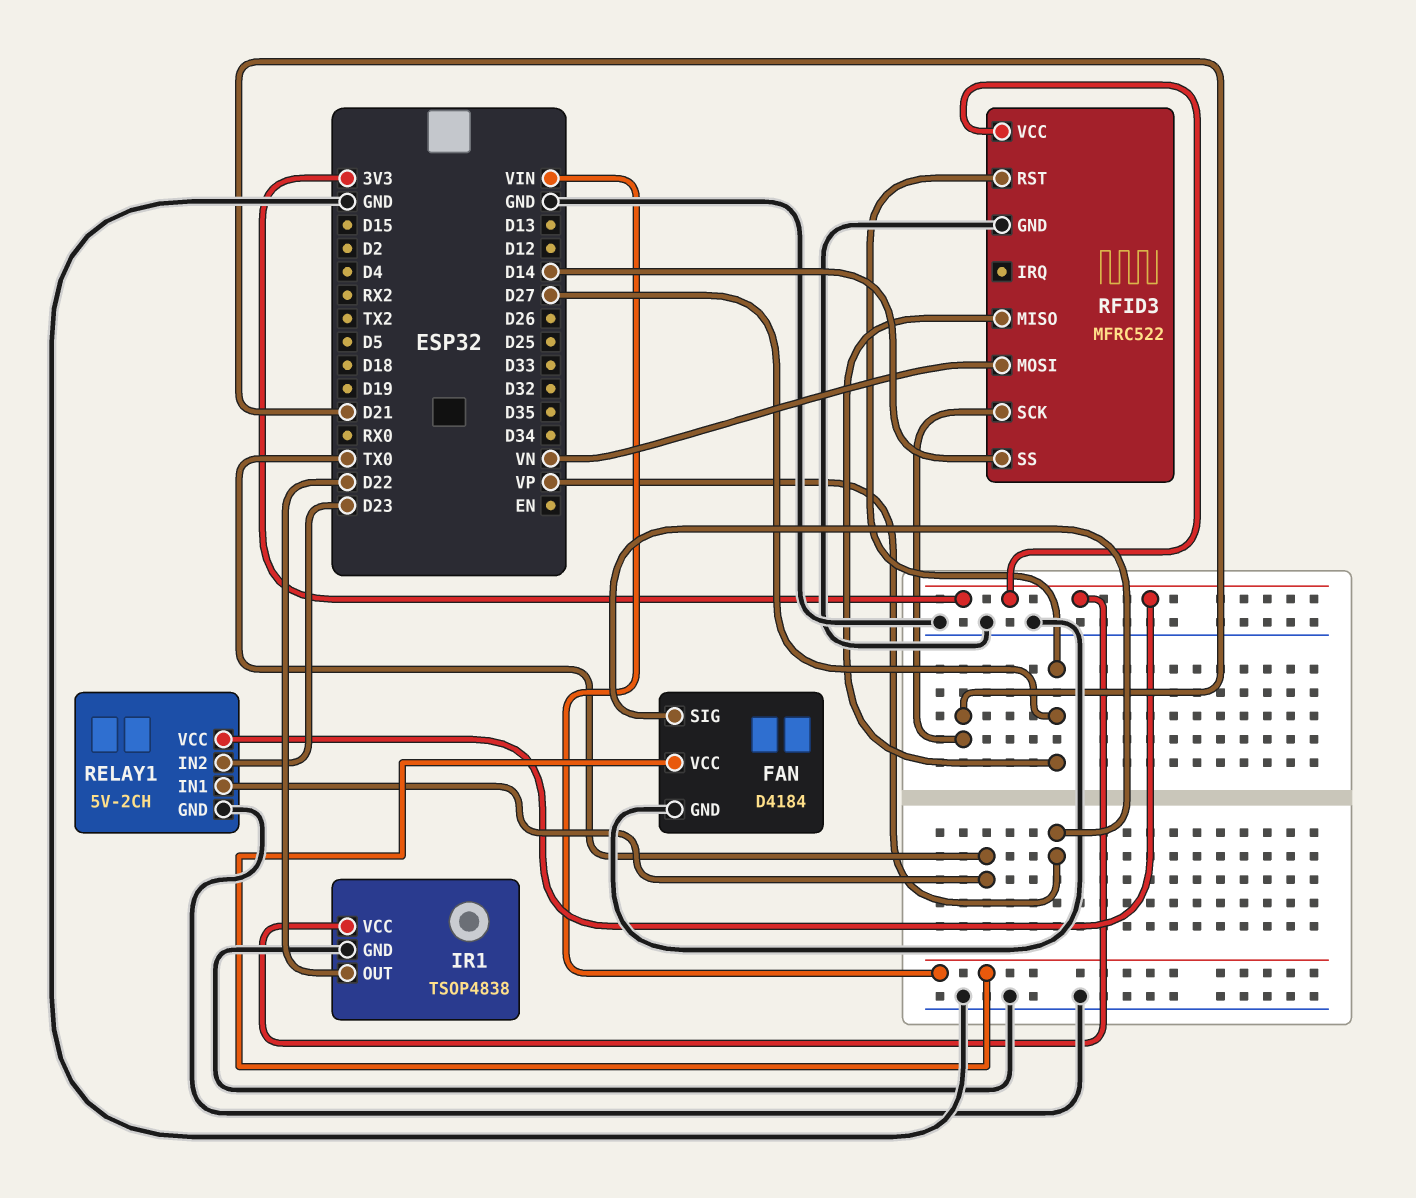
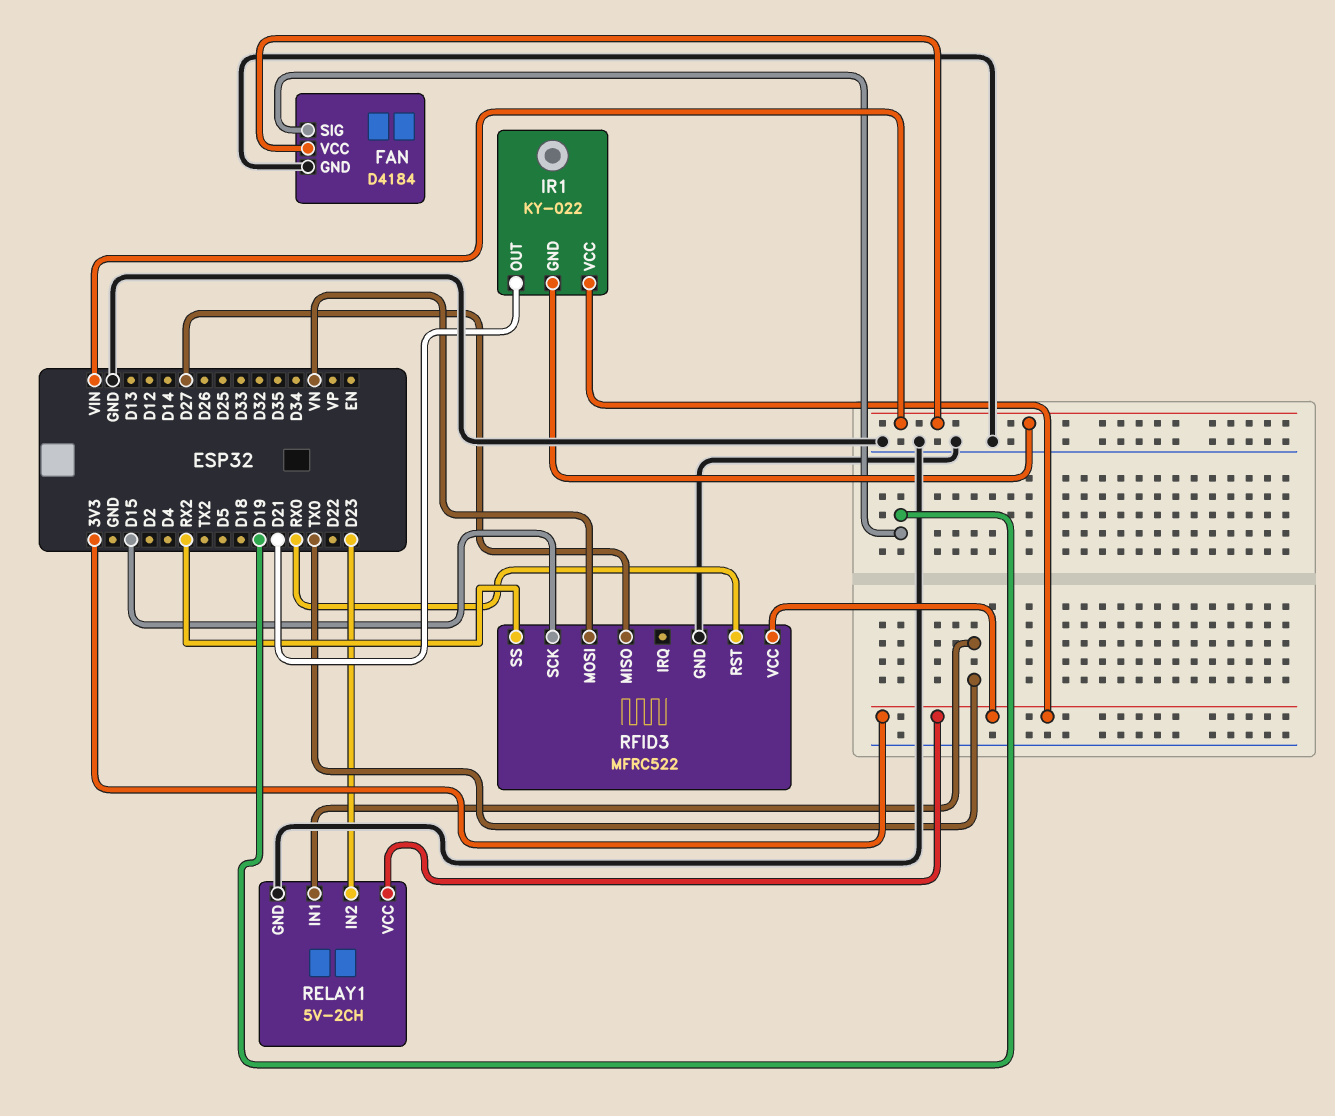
FAN pin SIG: VP -> D19
IR1: TSOP4838 -> KY-022
IR1 pin GND: GND -> VIN
IR1 pin OUT: D22 -> D21
RFID3 pin RST: D27 -> RX0
RFID3 pin SCK: D21 -> D15
RFID3 pin SS: D14 -> RX2

